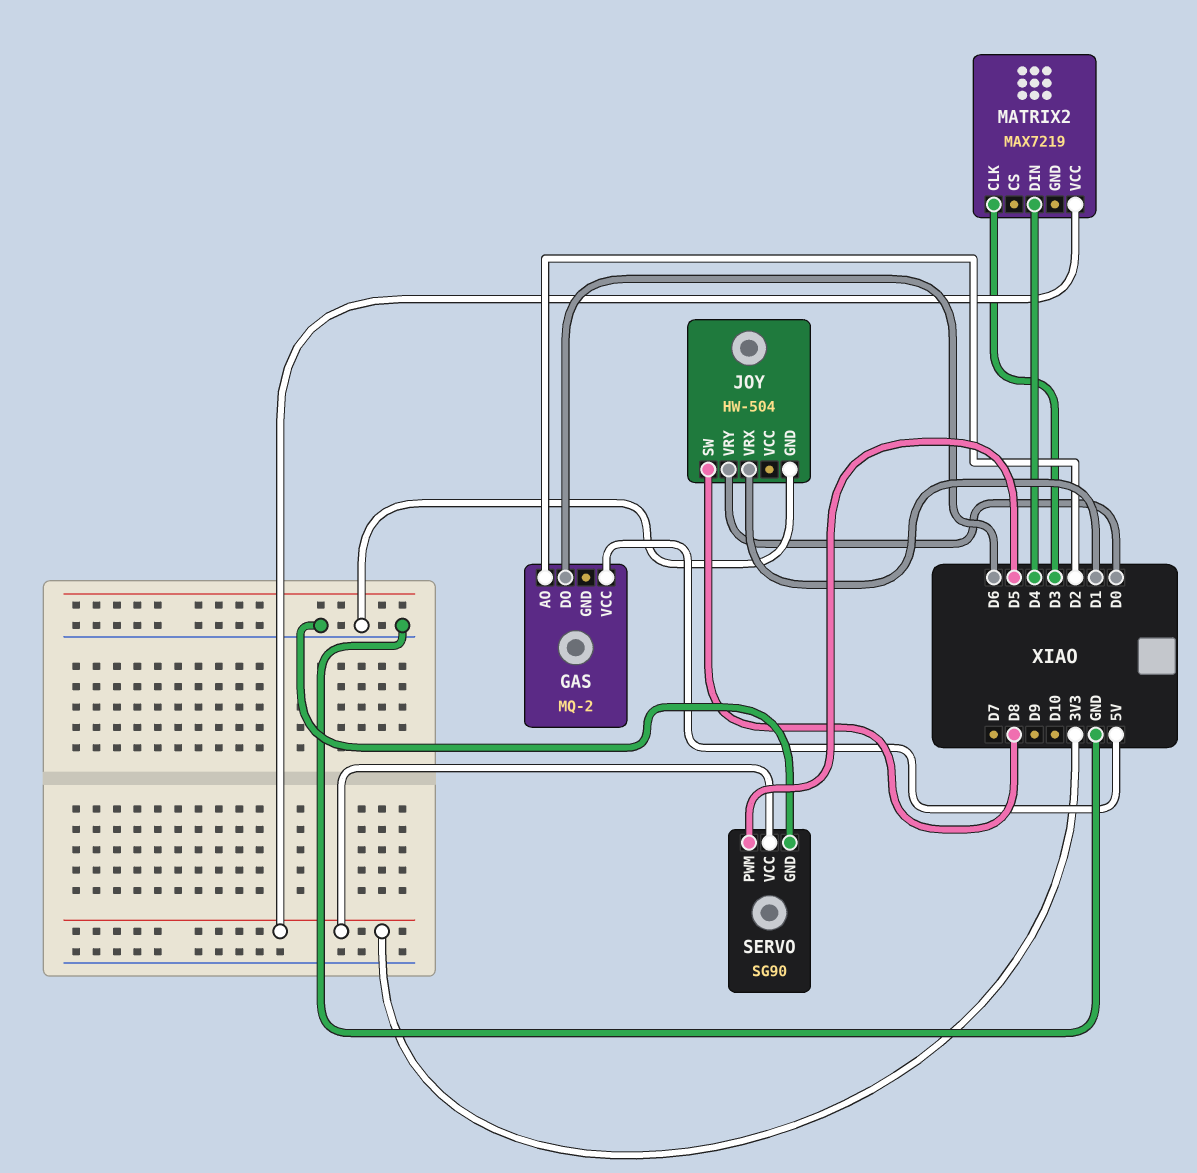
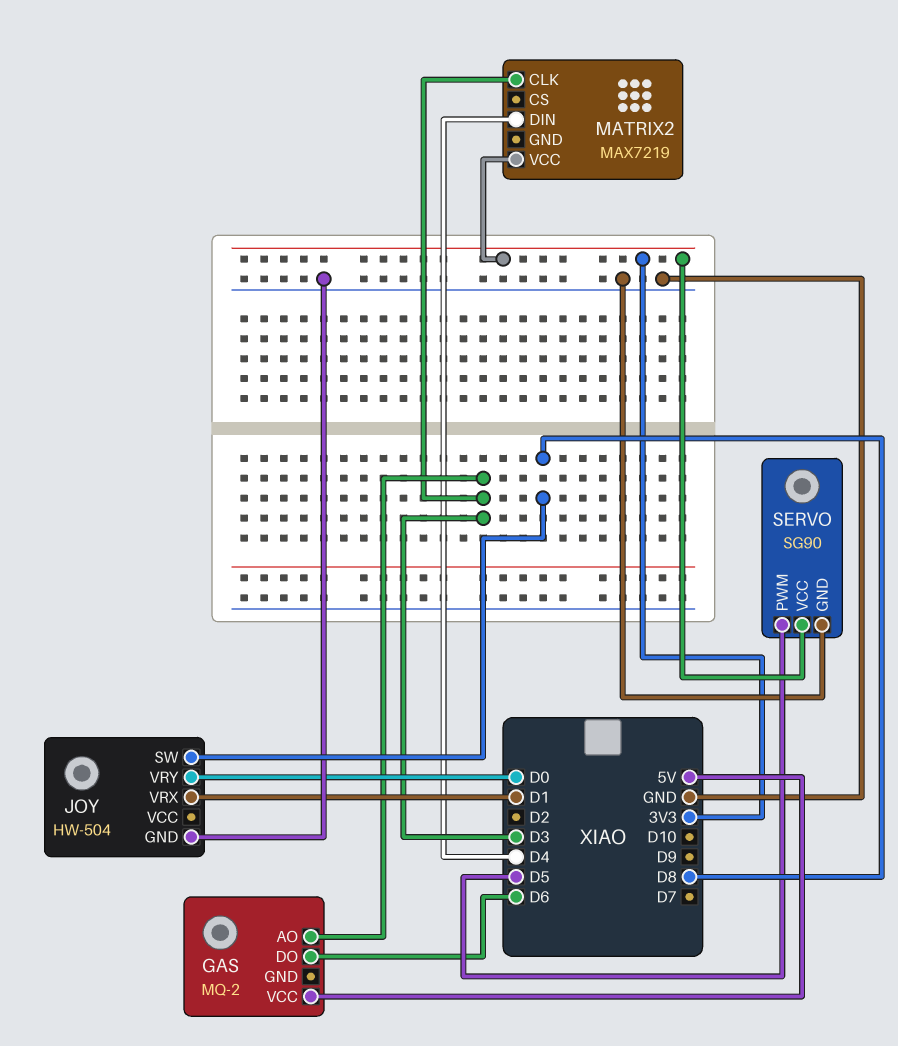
GAS pin AO: D2 -> D3

